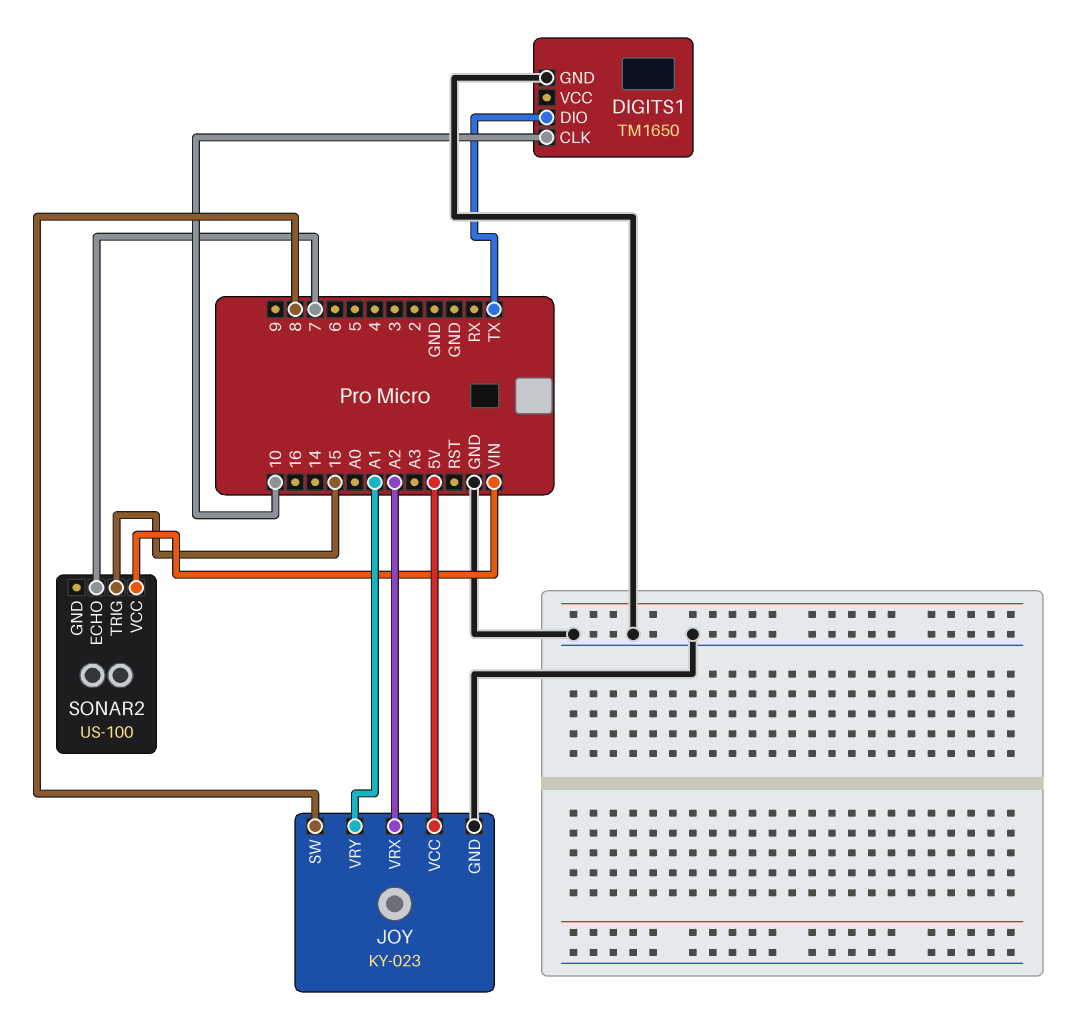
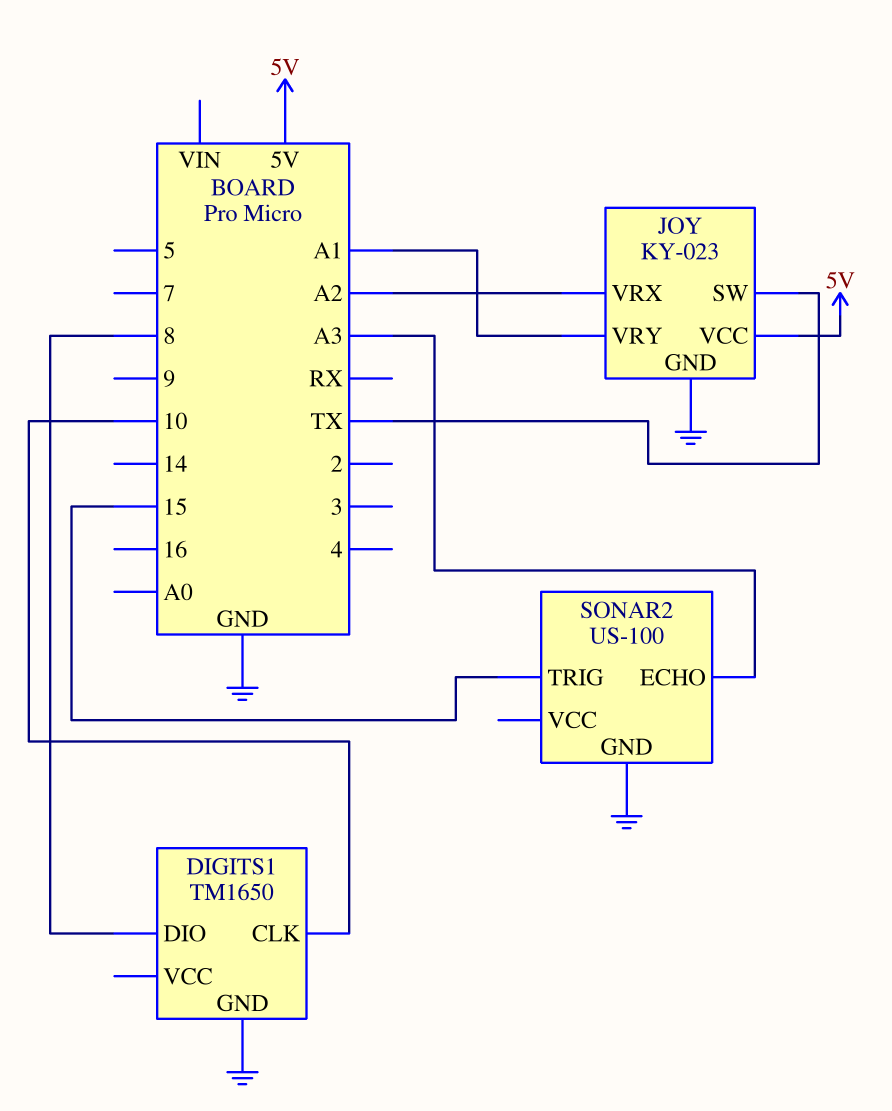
DIGITS1 pin DIO: TX -> 8
JOY pin SW: 8 -> TX
SONAR2 pin ECHO: 7 -> A3
SONAR2 pin GND: none -> GND
SONAR2 pin VCC: VIN -> none

